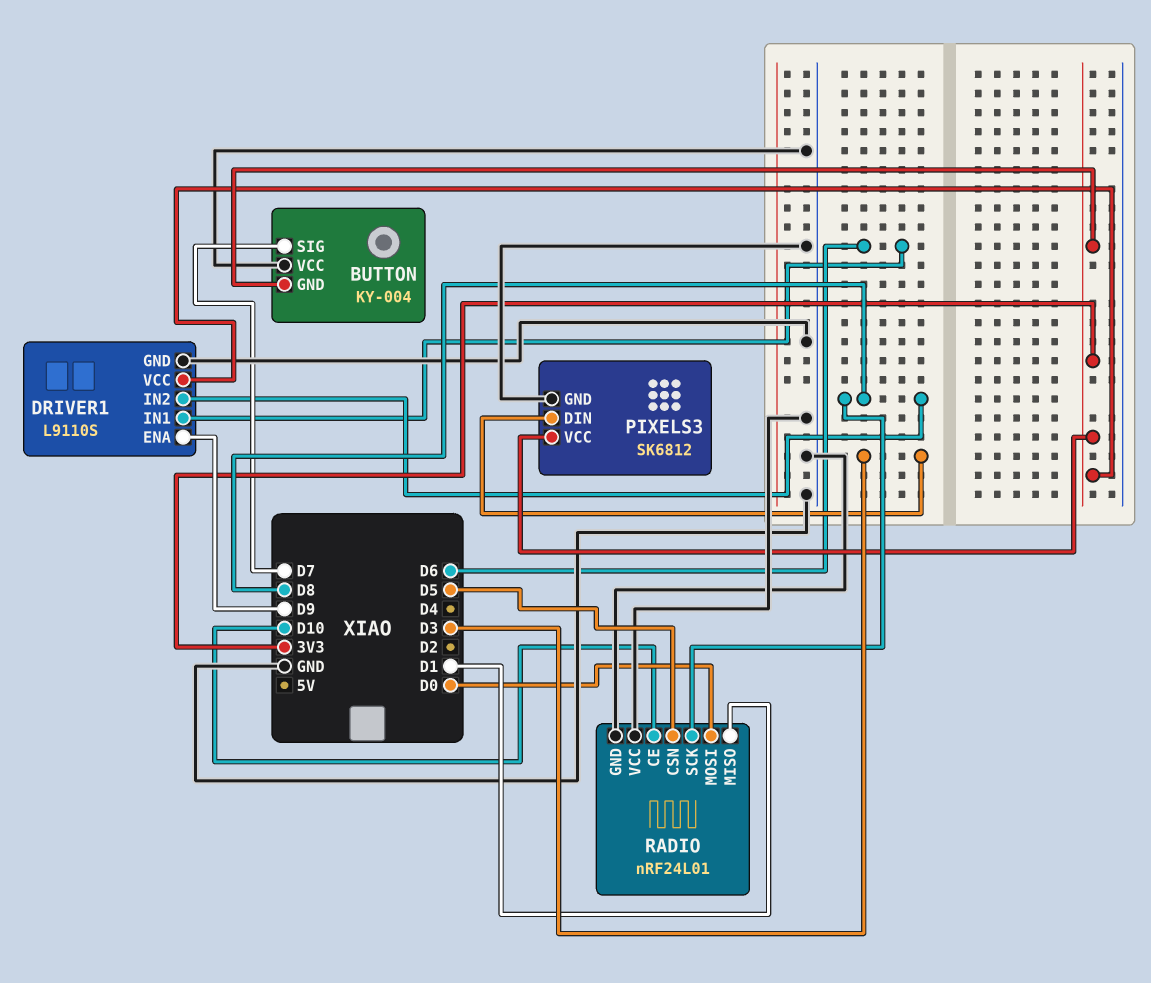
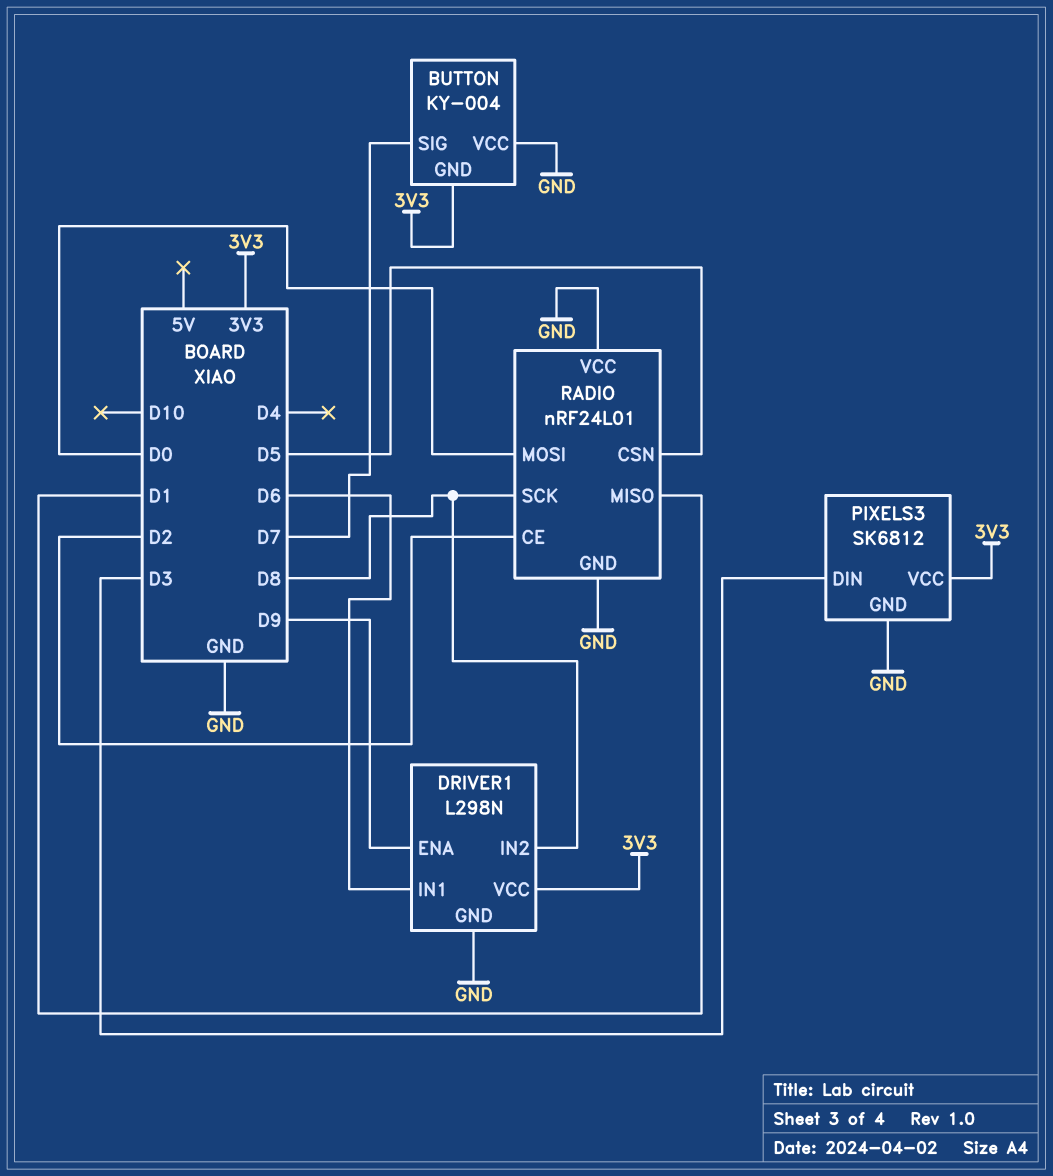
DRIVER1: L9110S -> L298N
RADIO pin CE: D10 -> D2

